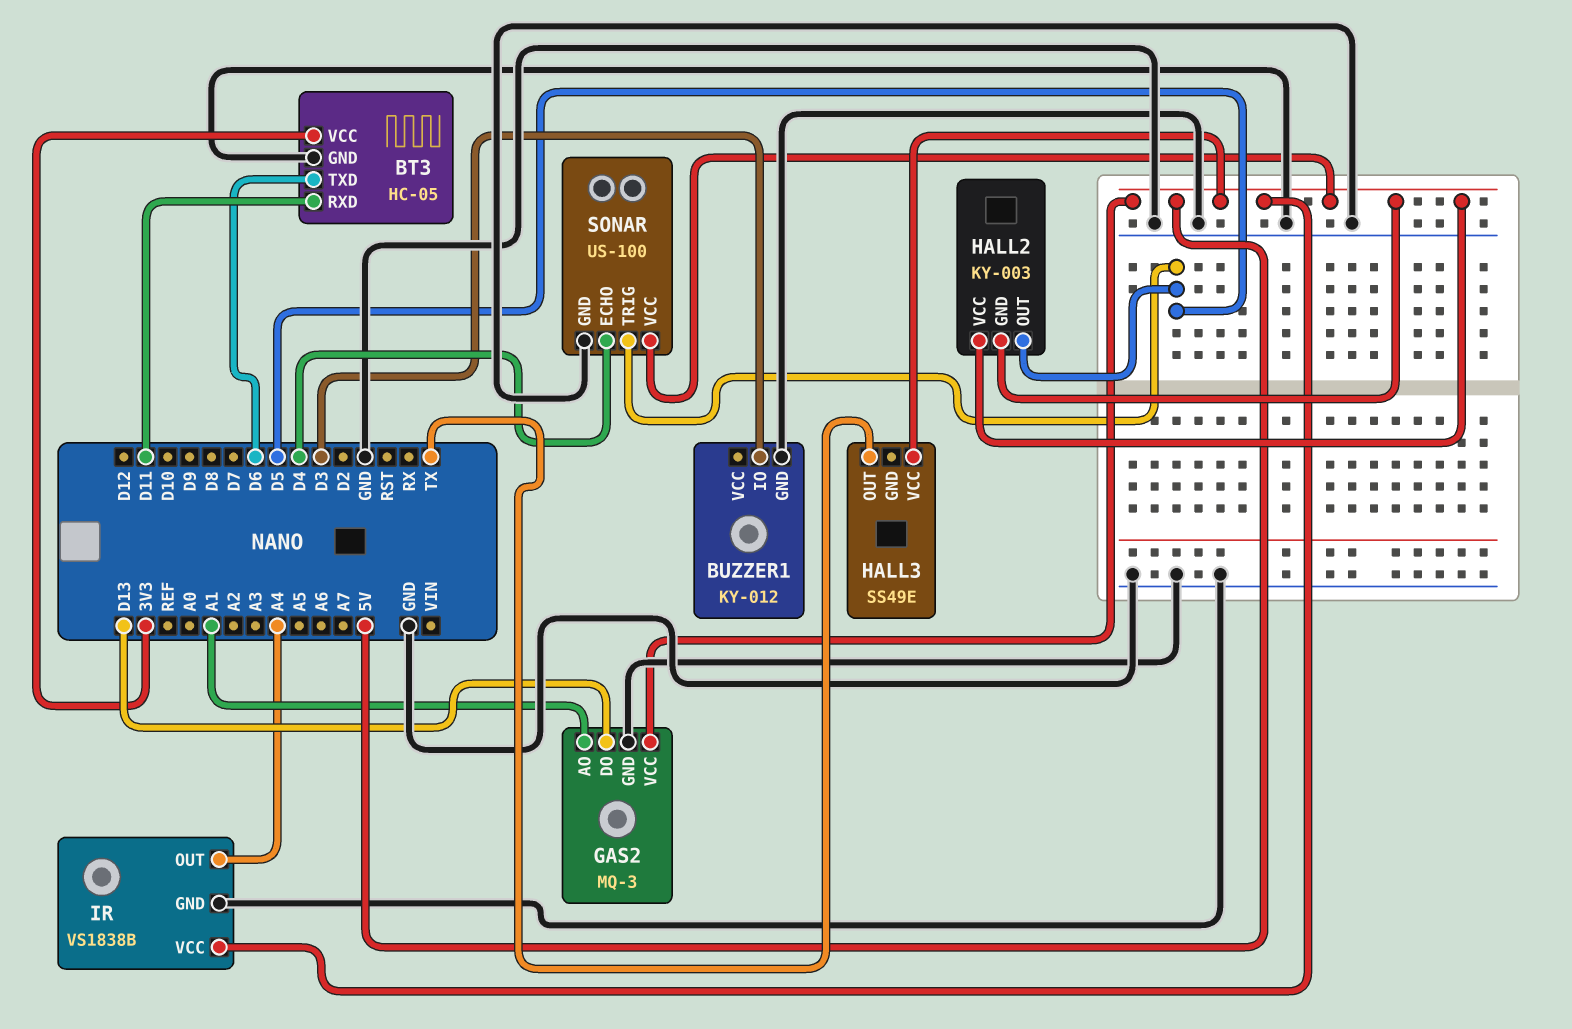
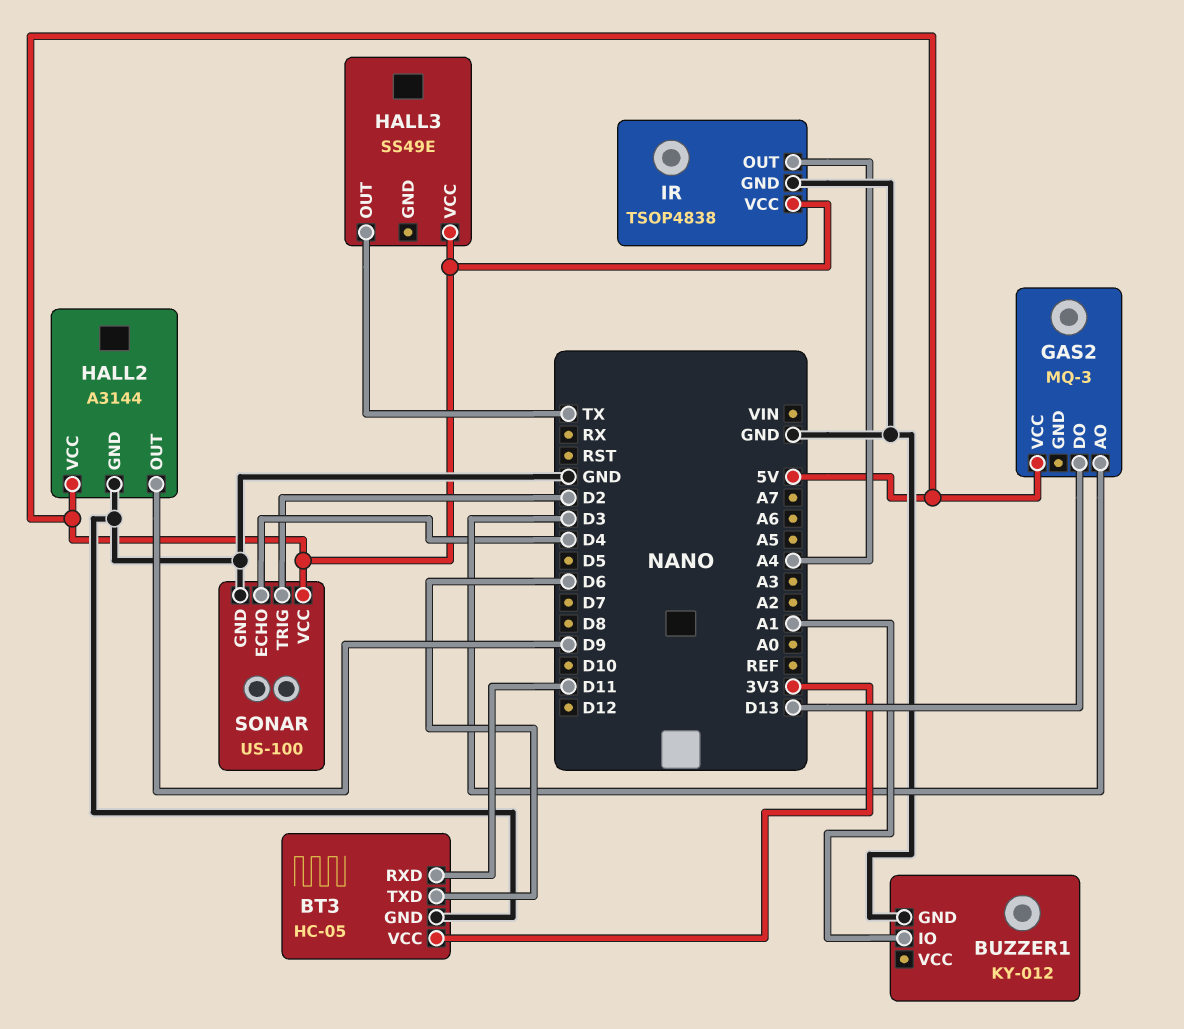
BUZZER1 pin IO: D3 -> A1
GAS2 pin AO: A1 -> D3
GAS2 pin GND: GND -> none
HALL2: KY-003 -> A3144
HALL2 pin GND: 5V -> GND
HALL2 pin OUT: D5 -> D9
IR: VS1838B -> TSOP4838
SONAR pin TRIG: D5 -> D2

